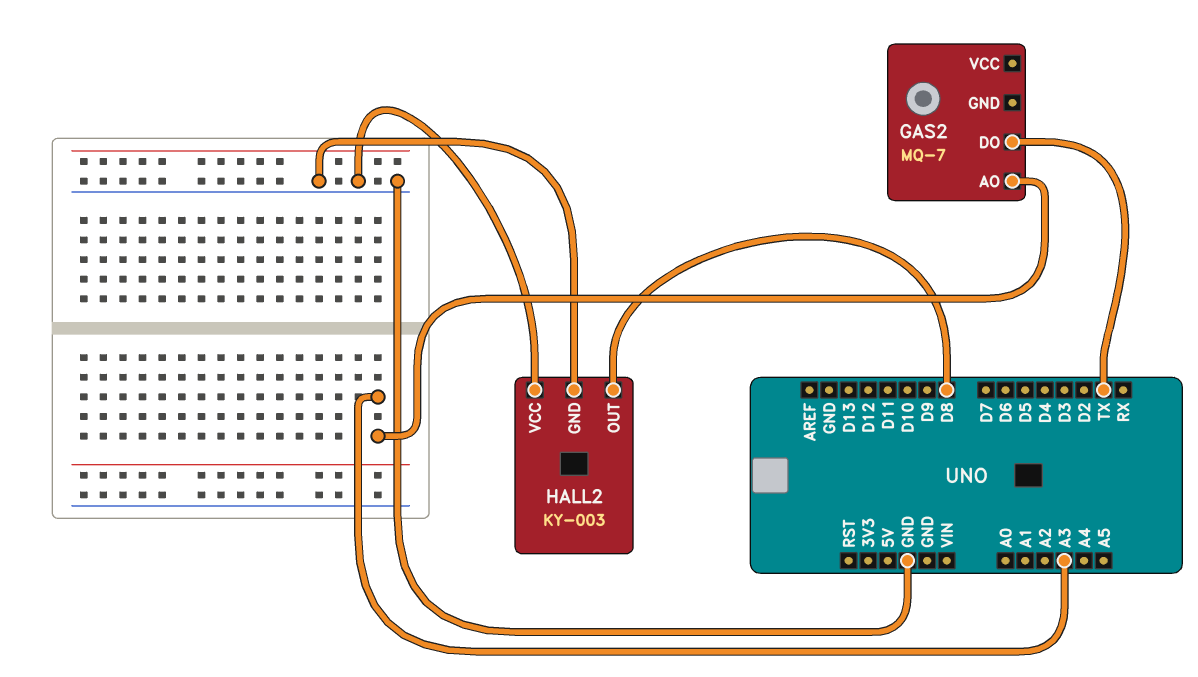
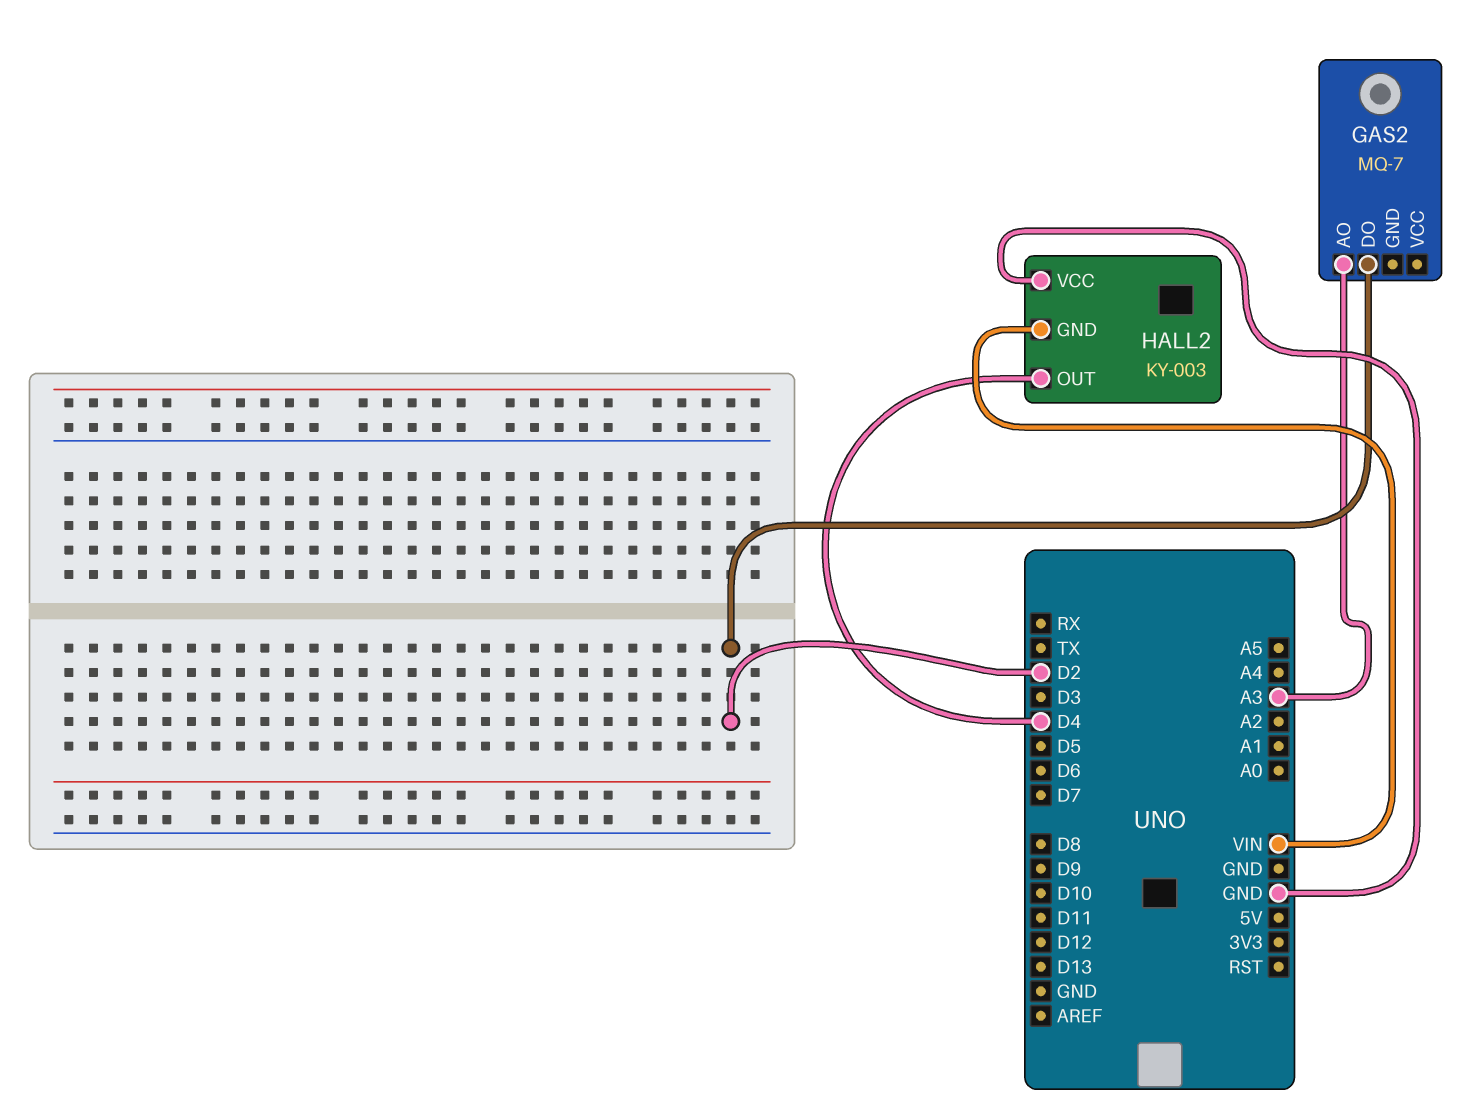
GAS2 pin DO: TX -> D2
HALL2 pin GND: GND -> VIN
HALL2 pin OUT: D8 -> D4

